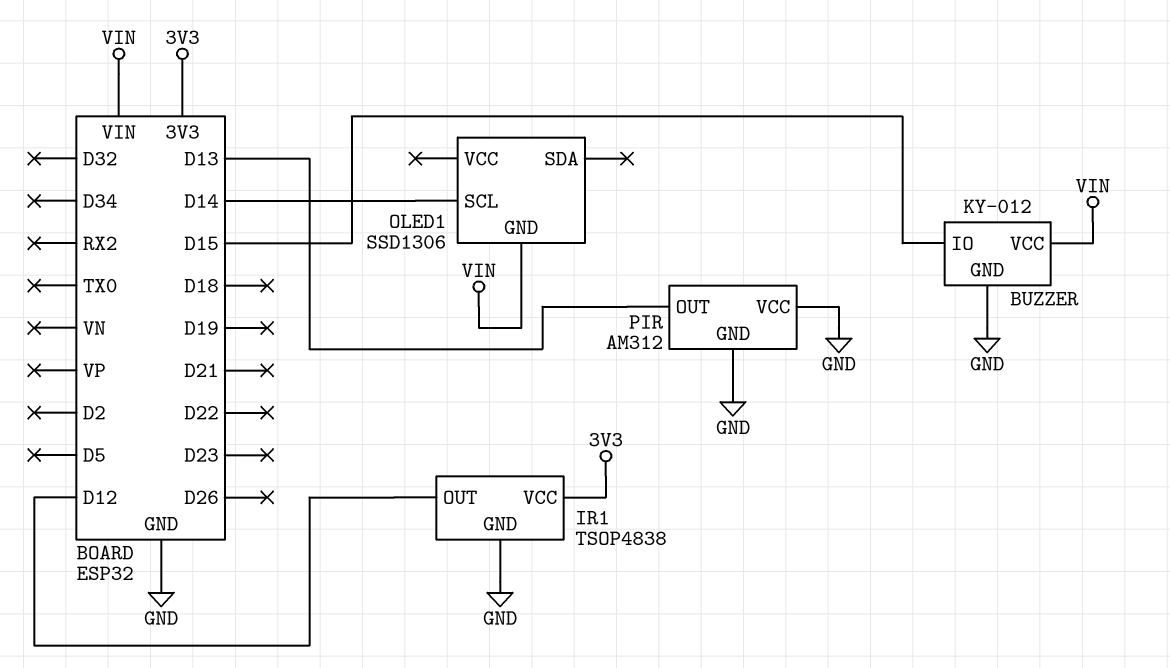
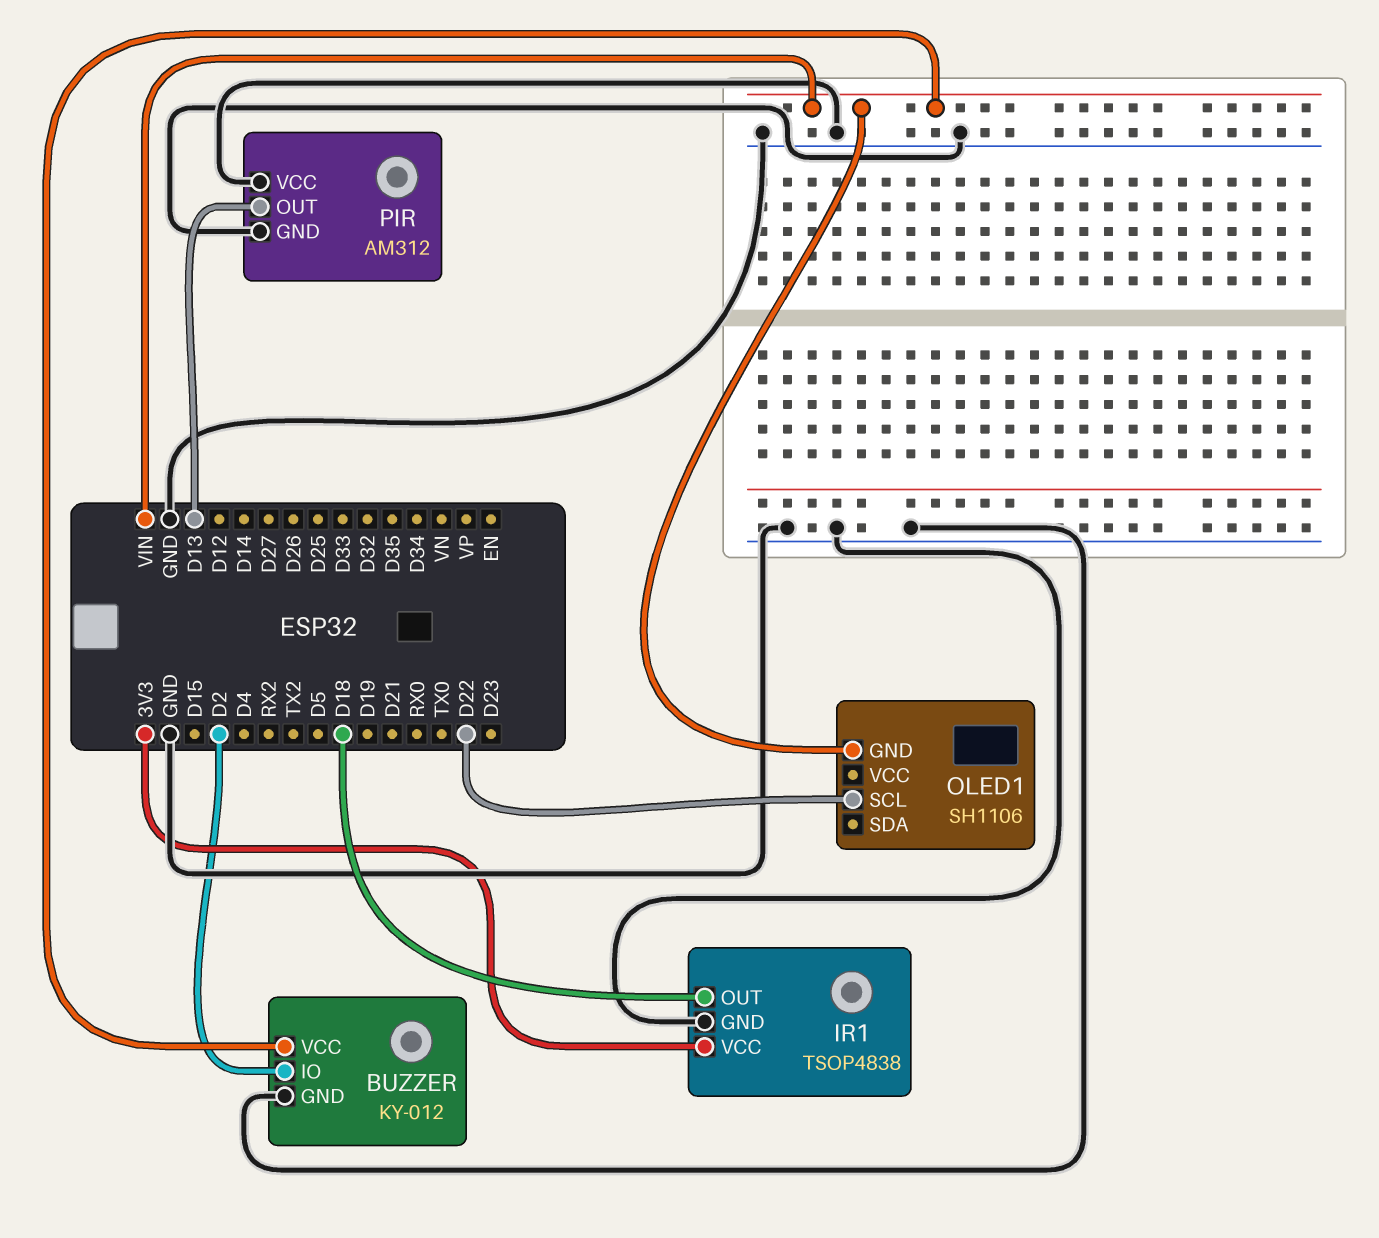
BUZZER pin IO: D15 -> D2
IR1 pin OUT: D12 -> D18
OLED1: SSD1306 -> SH1106
OLED1 pin SCL: D14 -> D22

